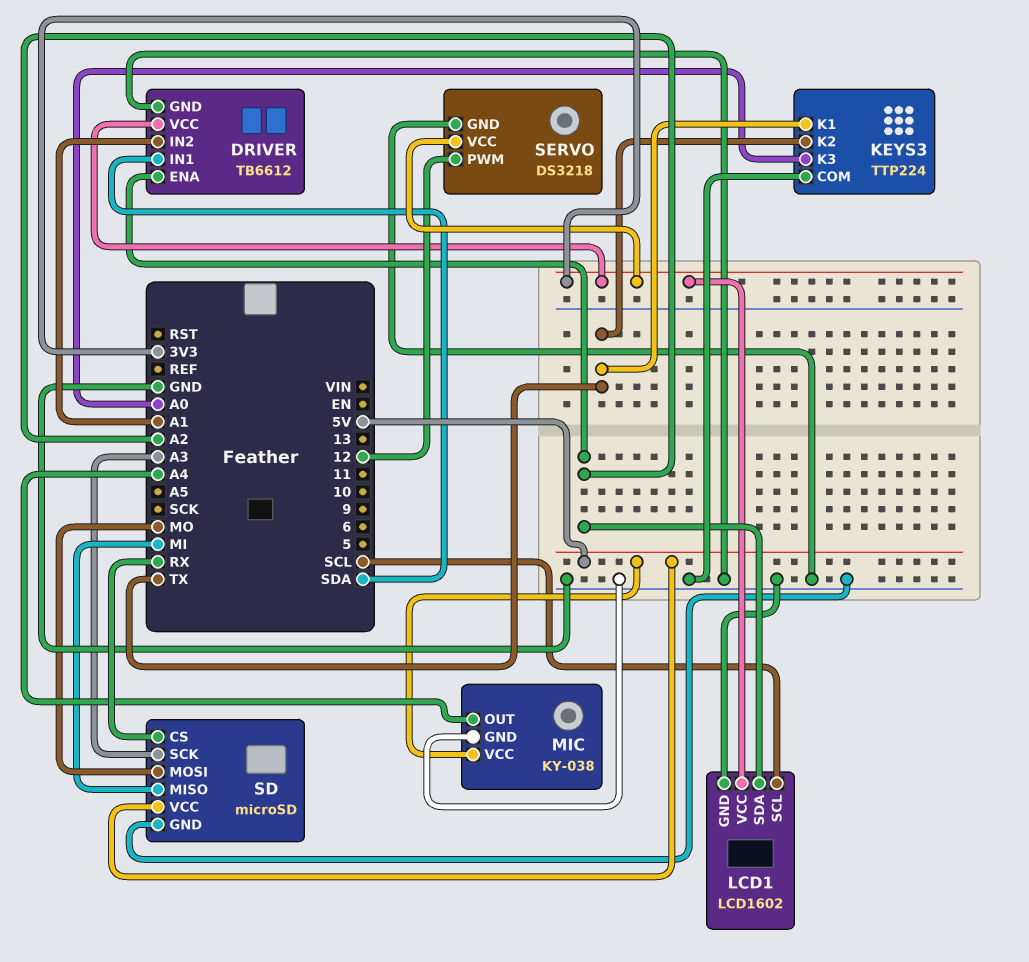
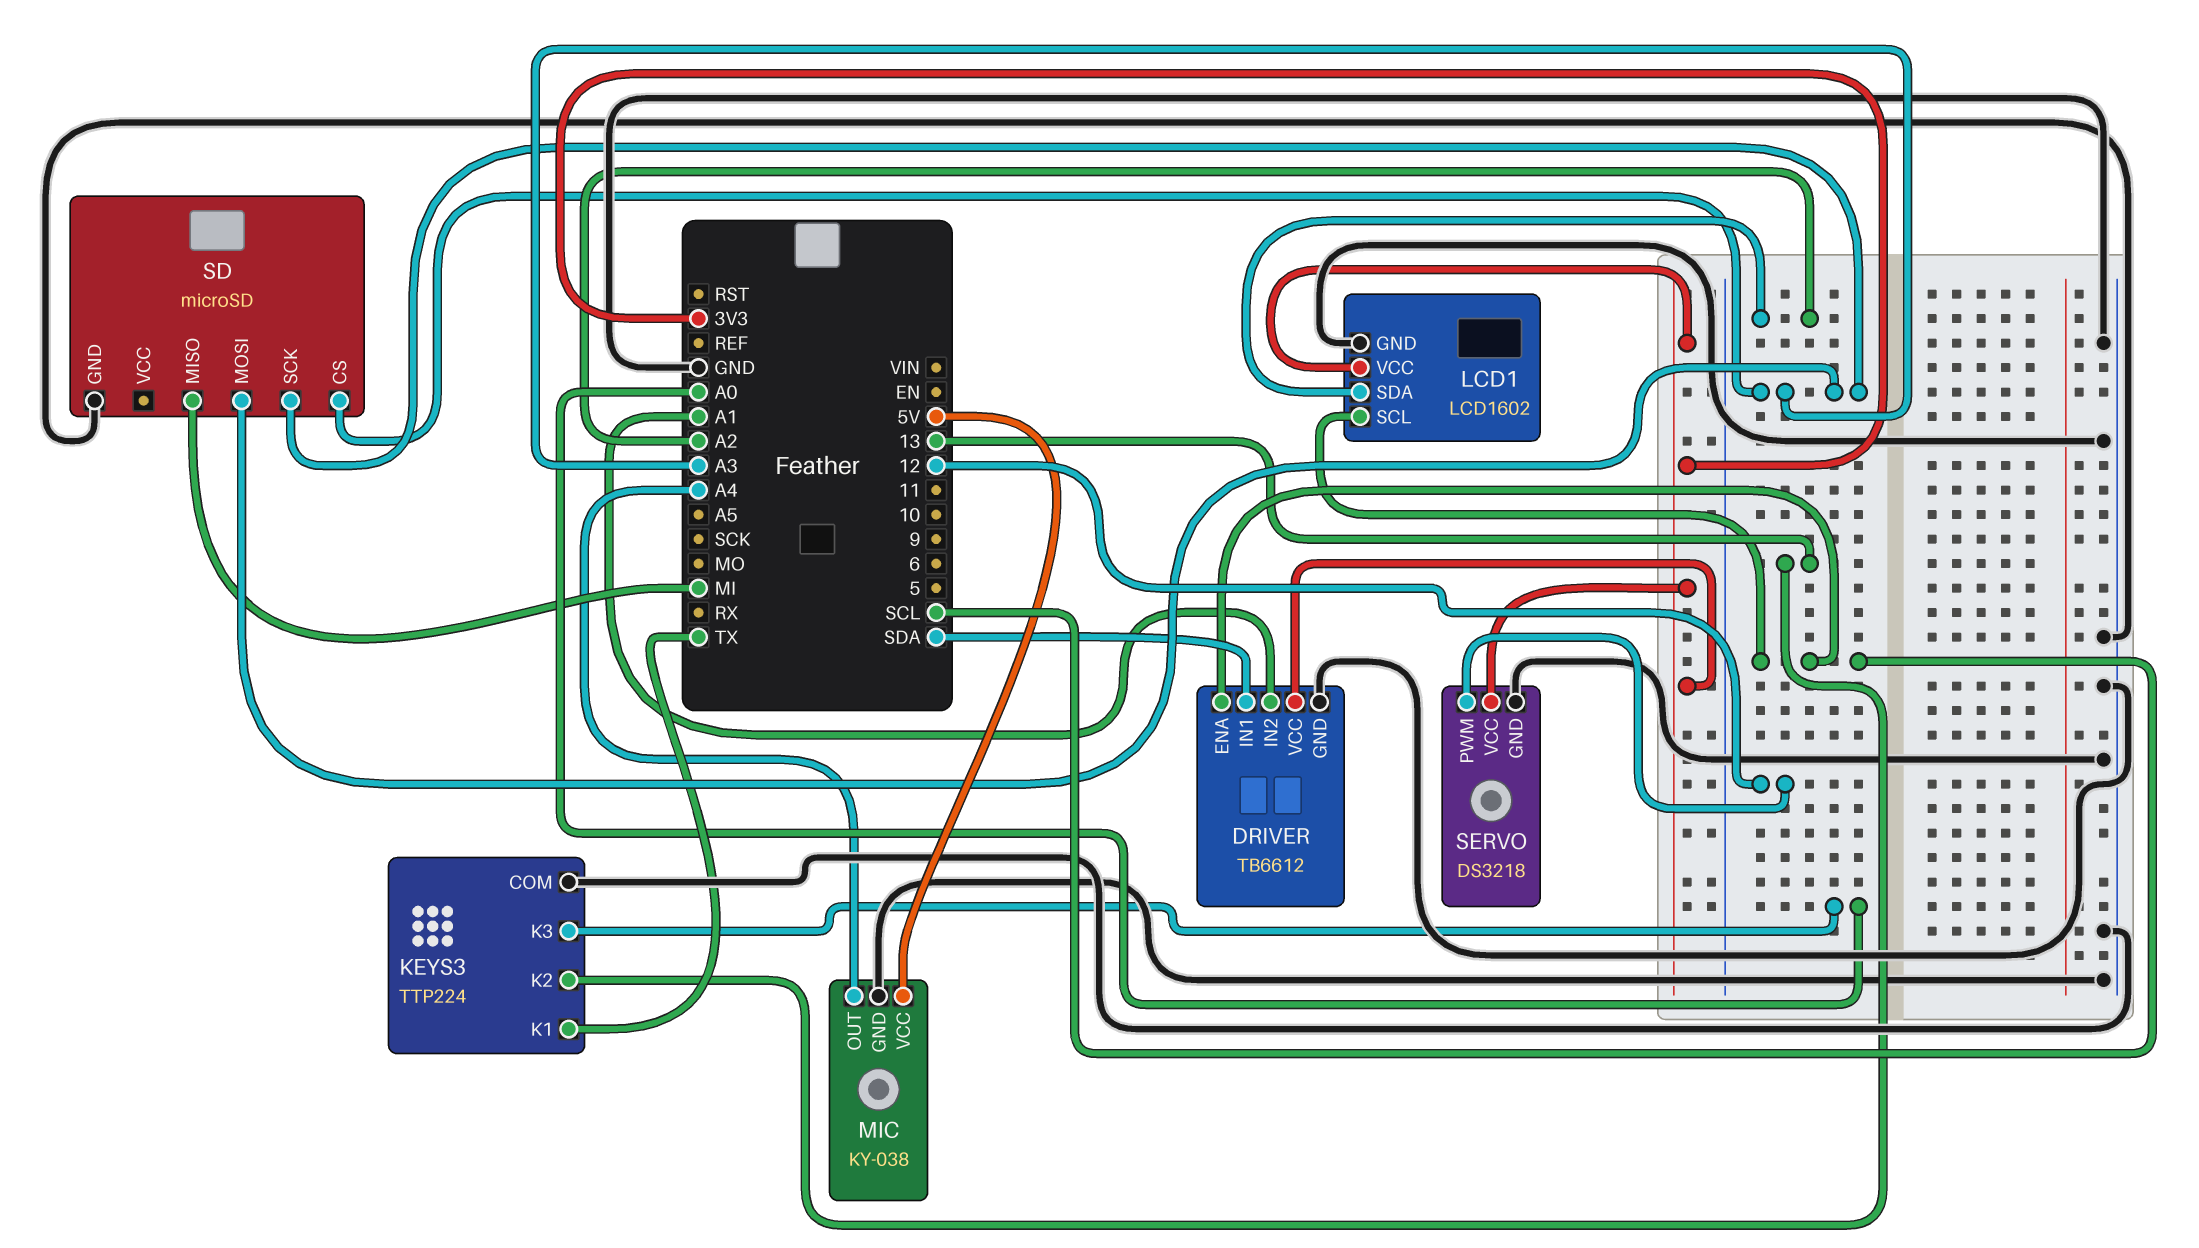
DRIVER pin ENA: A2 -> SCL
KEYS3 pin K2: TX -> 13
SD pin CS: RX -> A3
SD pin MOSI: MO -> A3
SD pin VCC: 5V -> none

